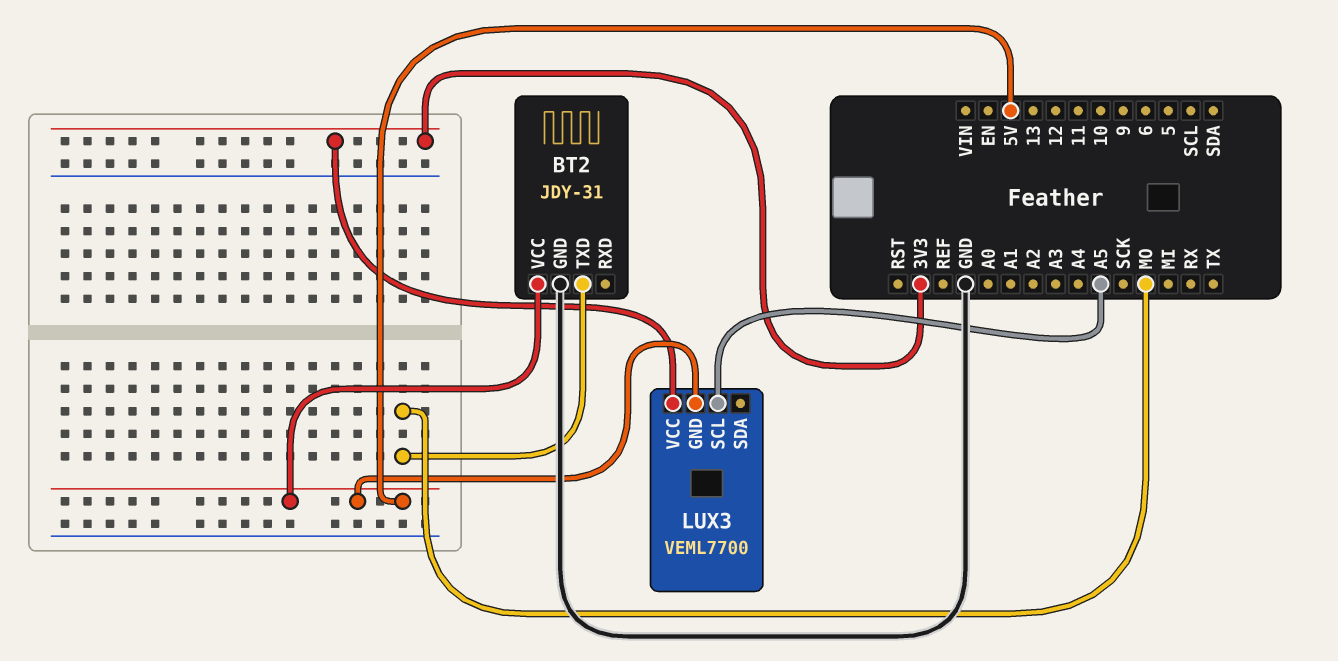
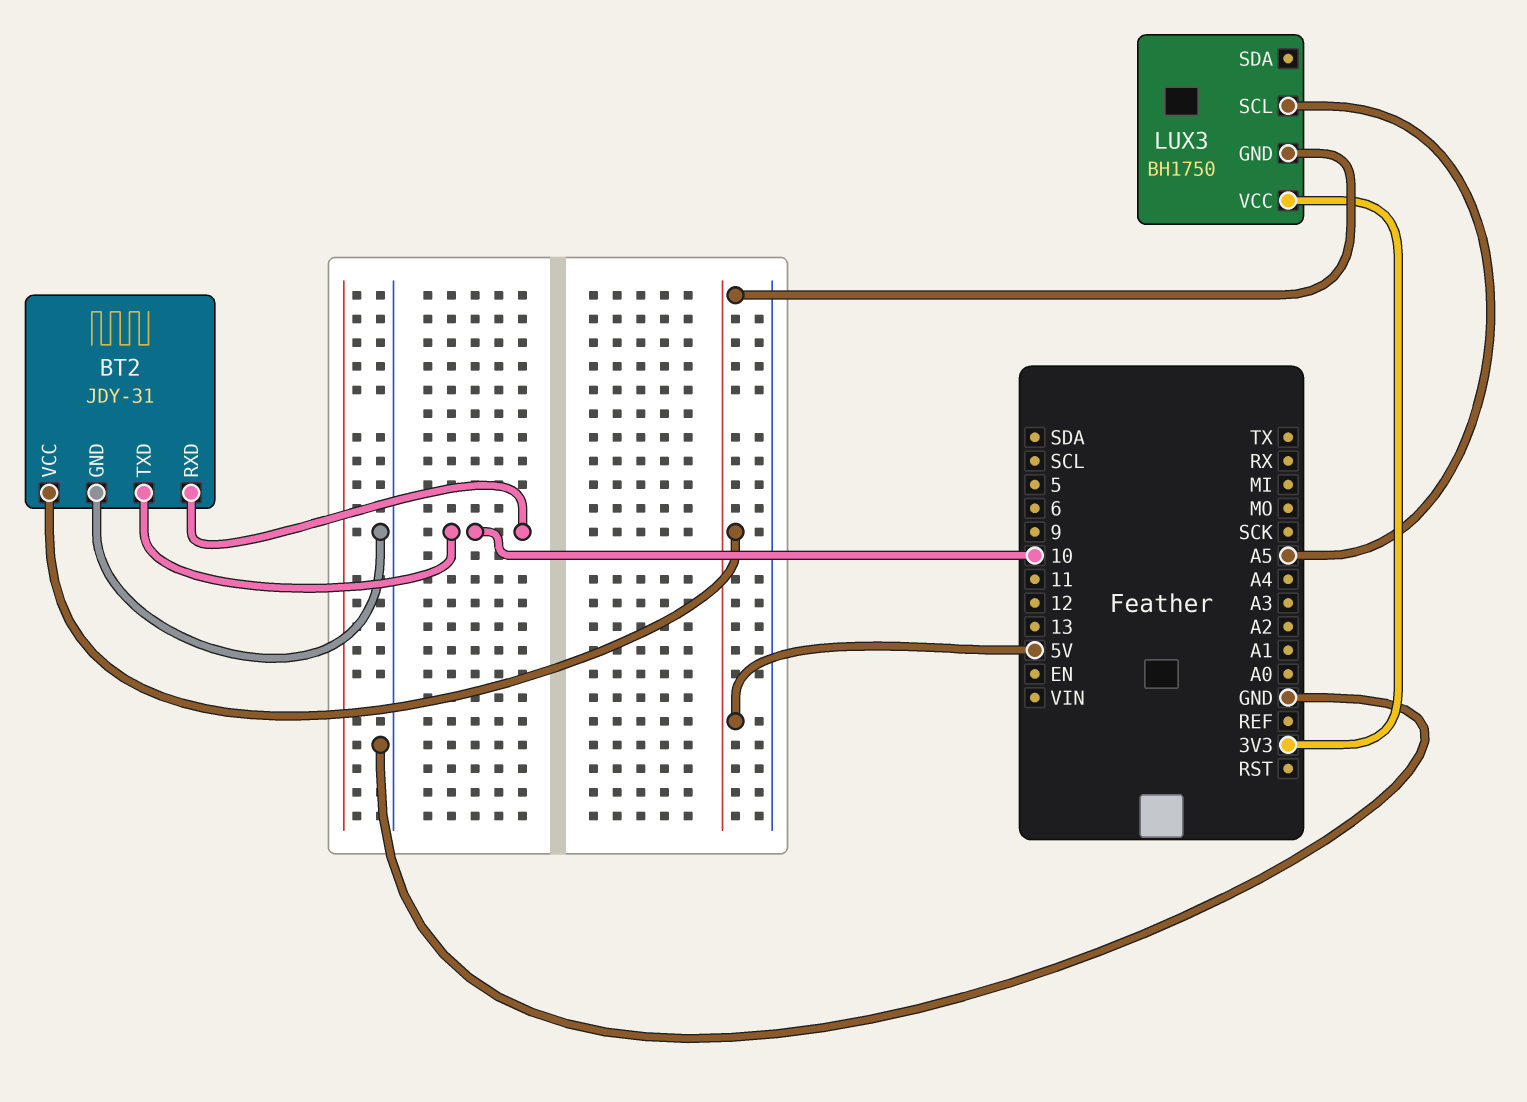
BT2 pin RXD: none -> 10
BT2 pin TXD: MO -> 10
LUX3: VEML7700 -> BH1750

